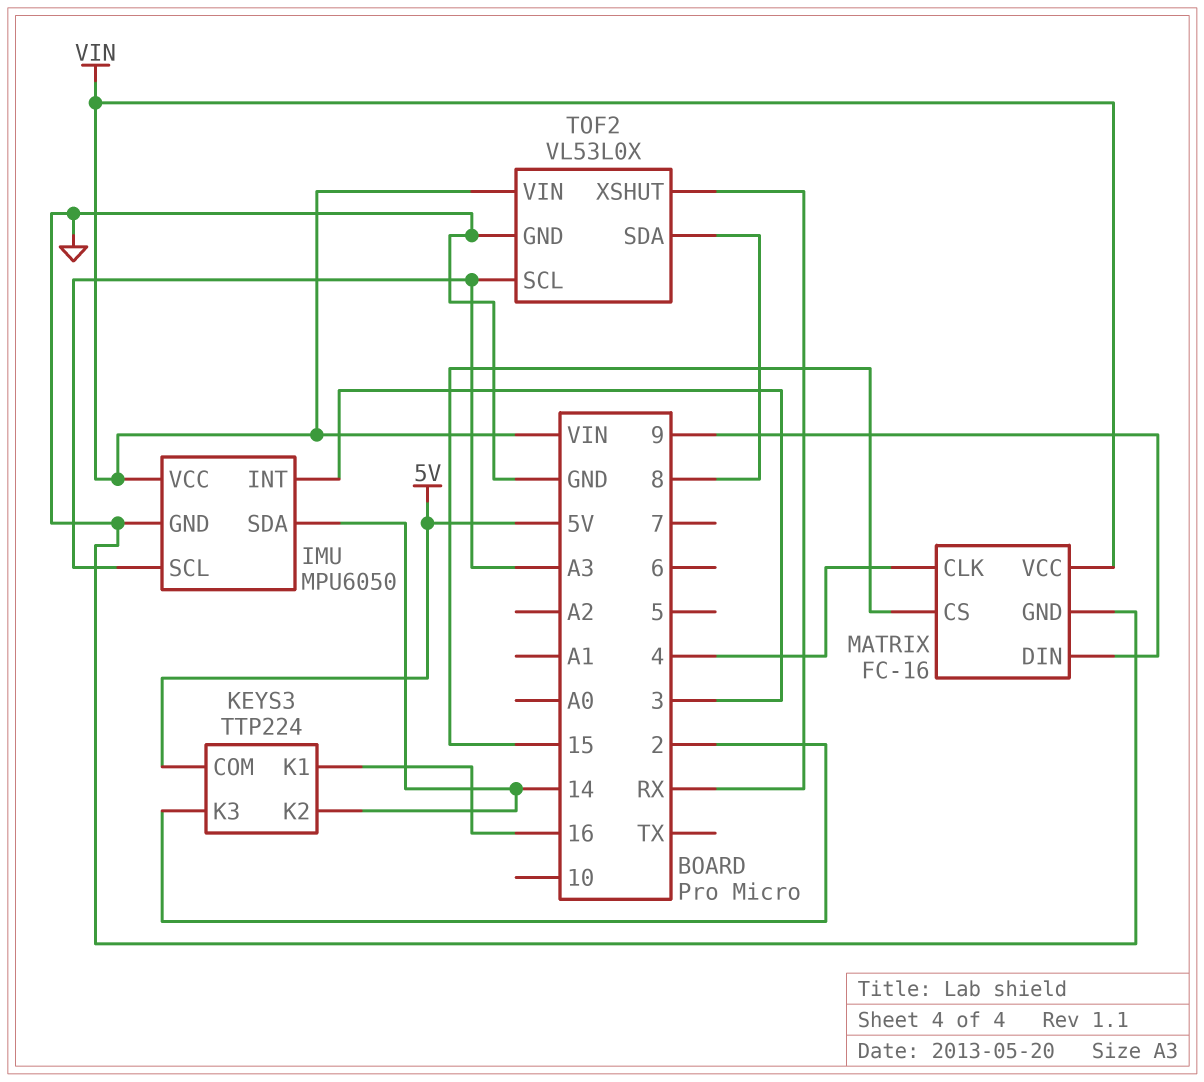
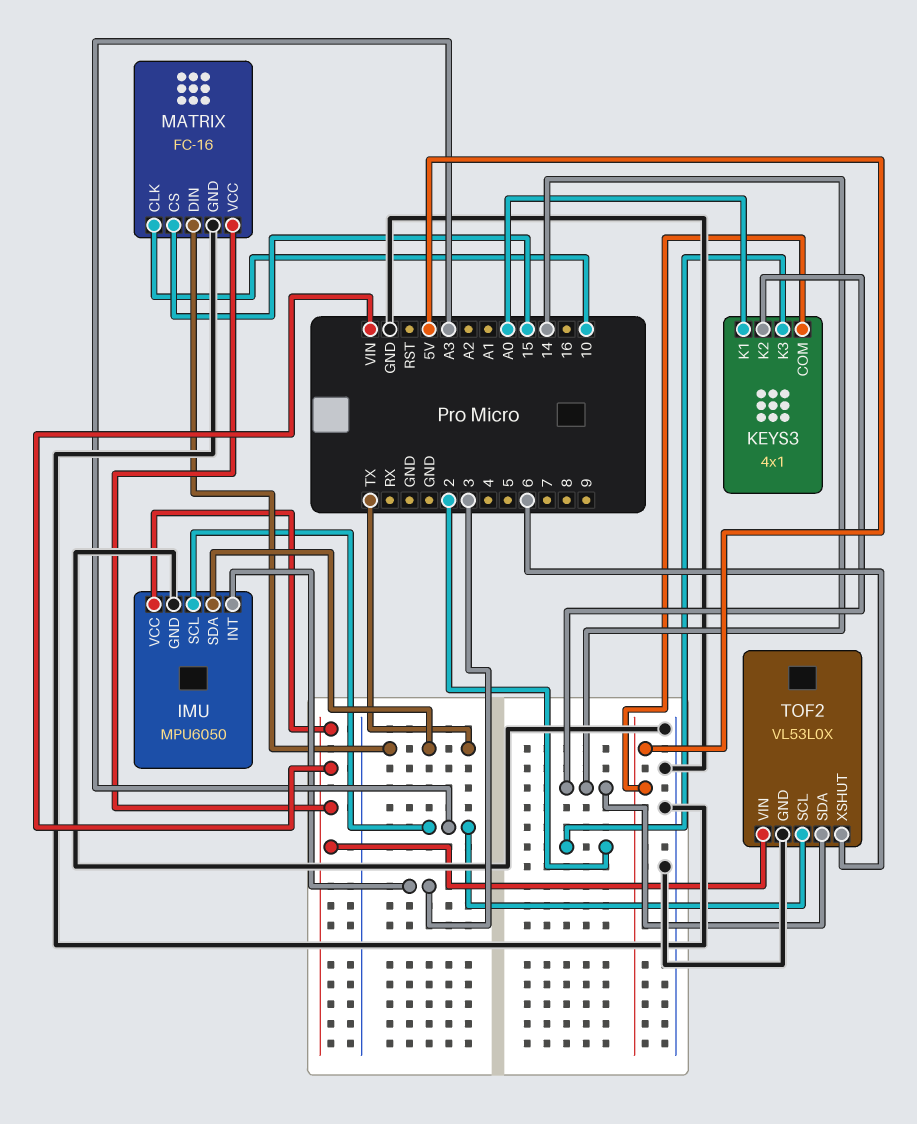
IMU pin SDA: 14 -> TX
KEYS3: TTP224 -> 4x1
KEYS3 pin K1: 16 -> A0
MATRIX pin CLK: 4 -> 10
MATRIX pin DIN: 9 -> TX
TOF2 pin SDA: 8 -> 14
TOF2 pin XSHUT: RX -> 6

